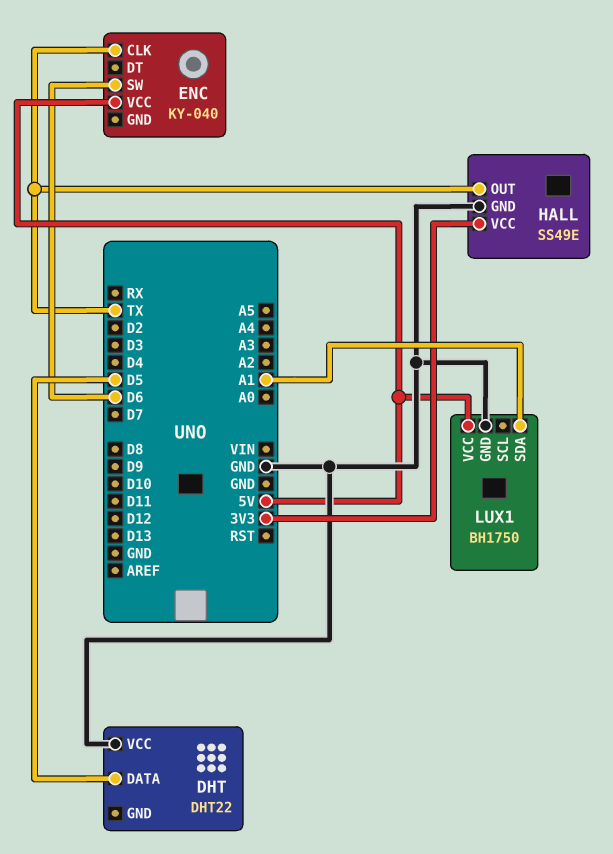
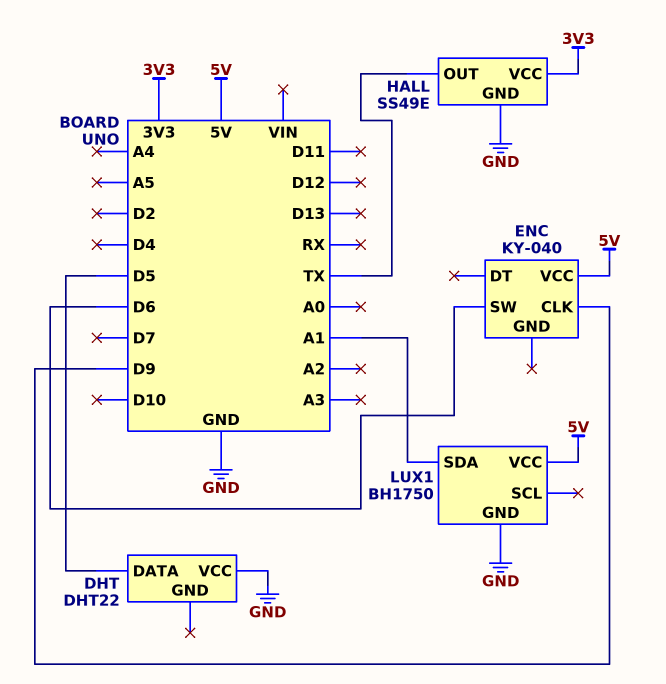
ENC pin CLK: TX -> D9

